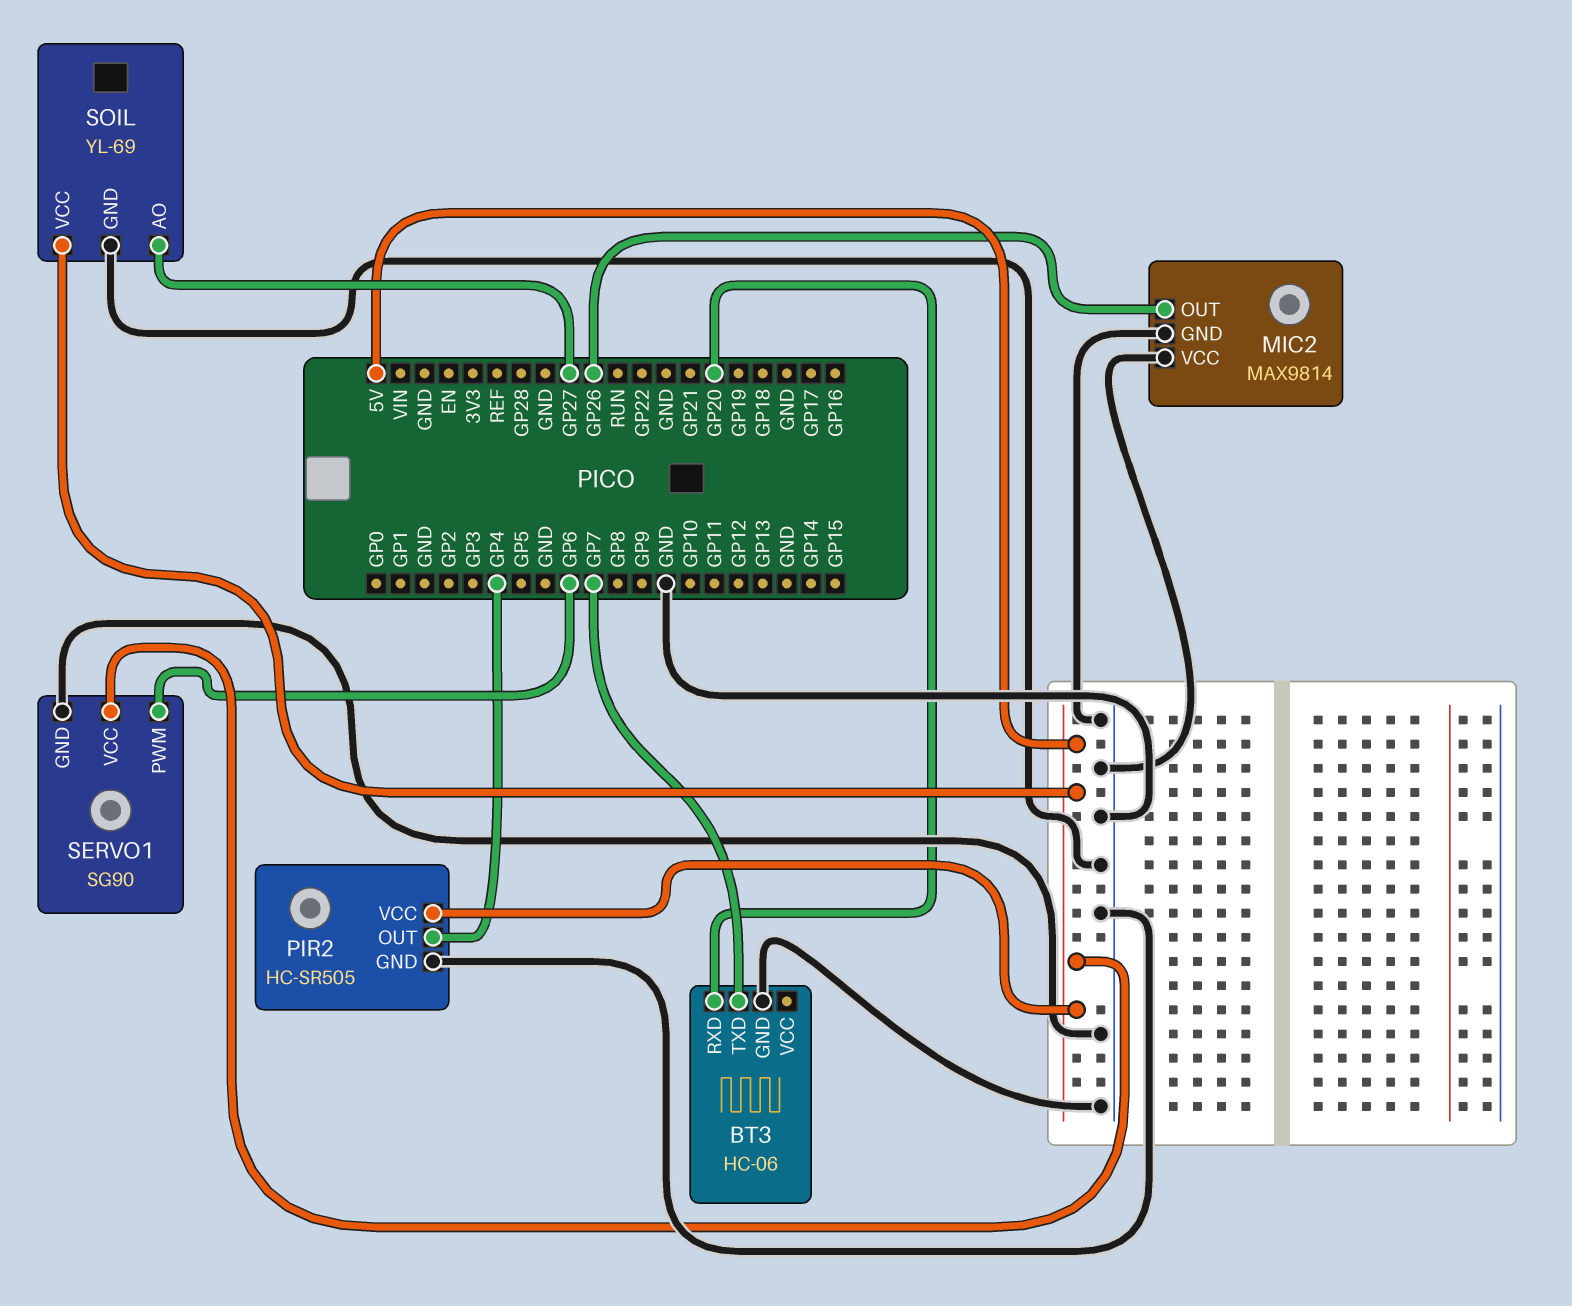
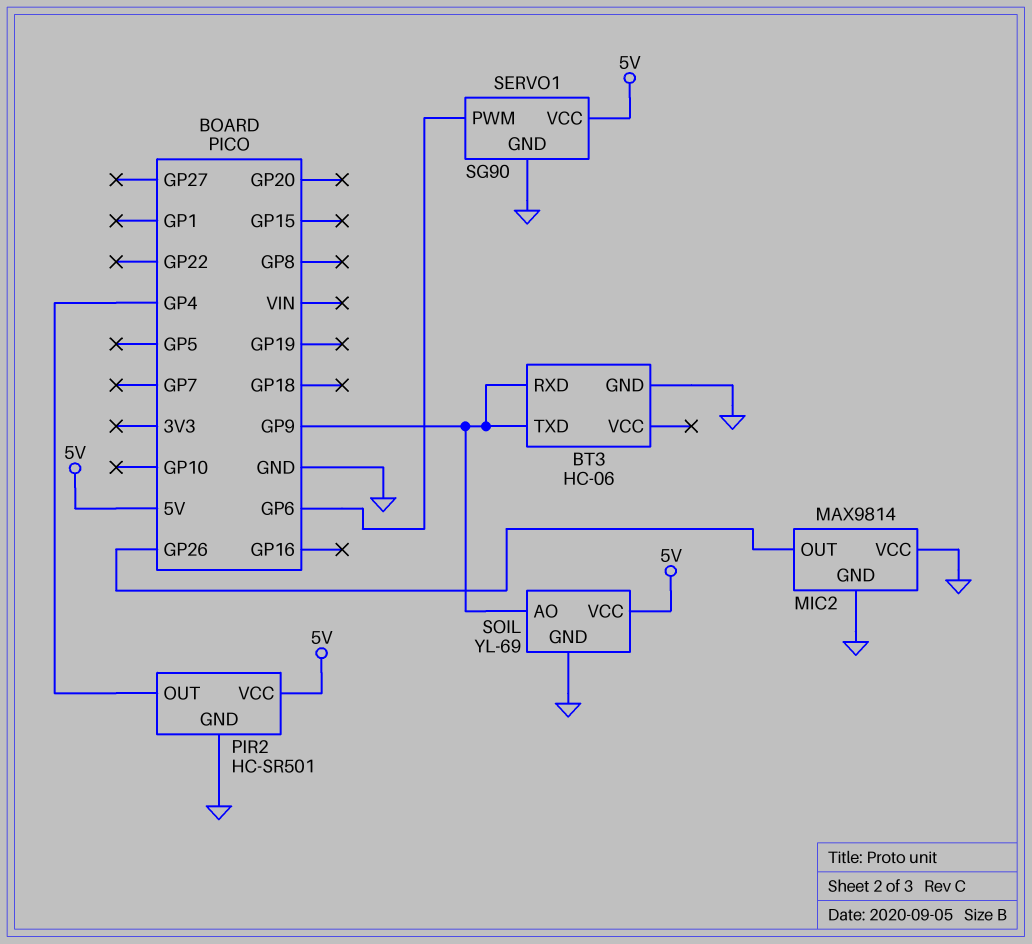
BT3 pin RXD: GP20 -> GP9
BT3 pin TXD: GP7 -> GP9
PIR2: HC-SR505 -> HC-SR501
SOIL pin AO: GP27 -> GP9

